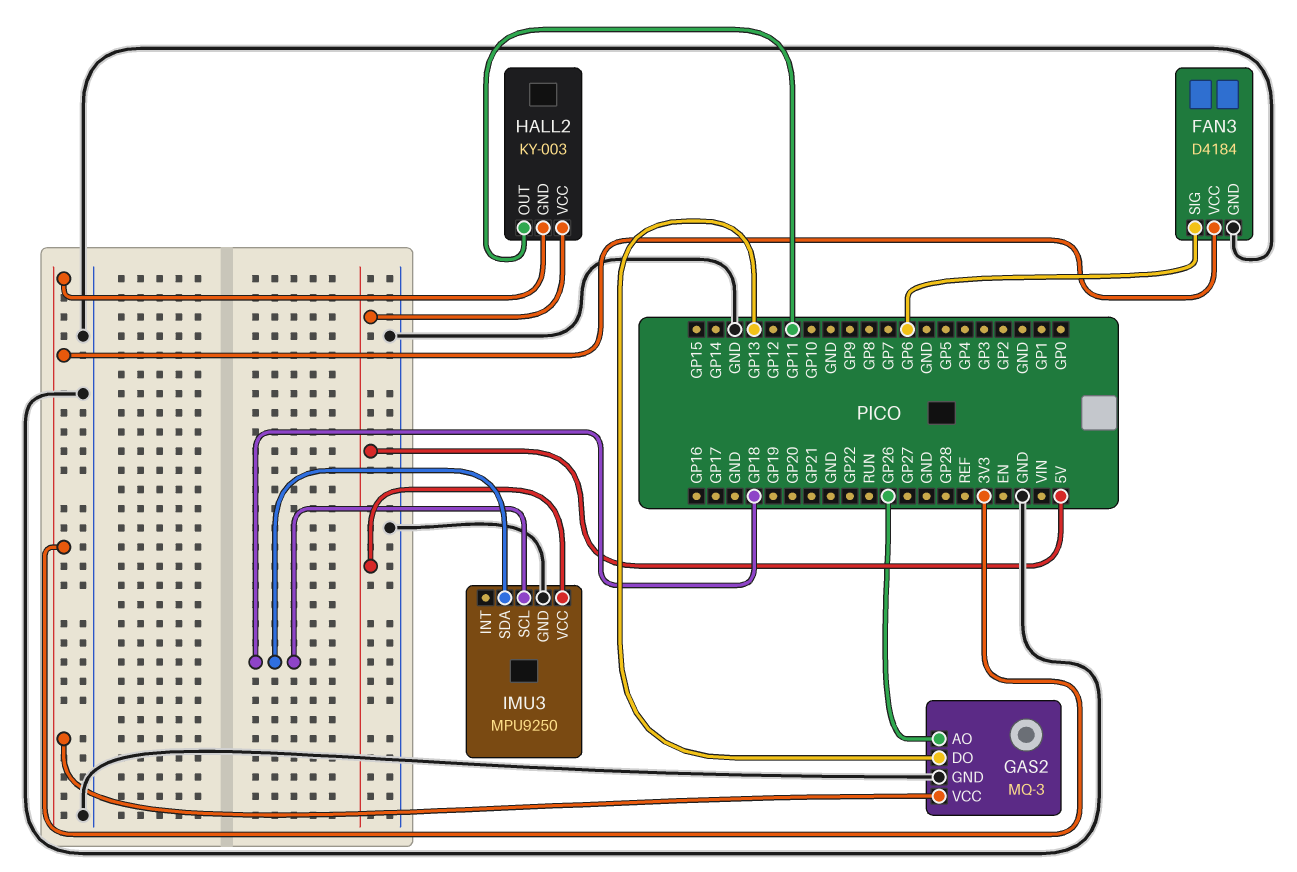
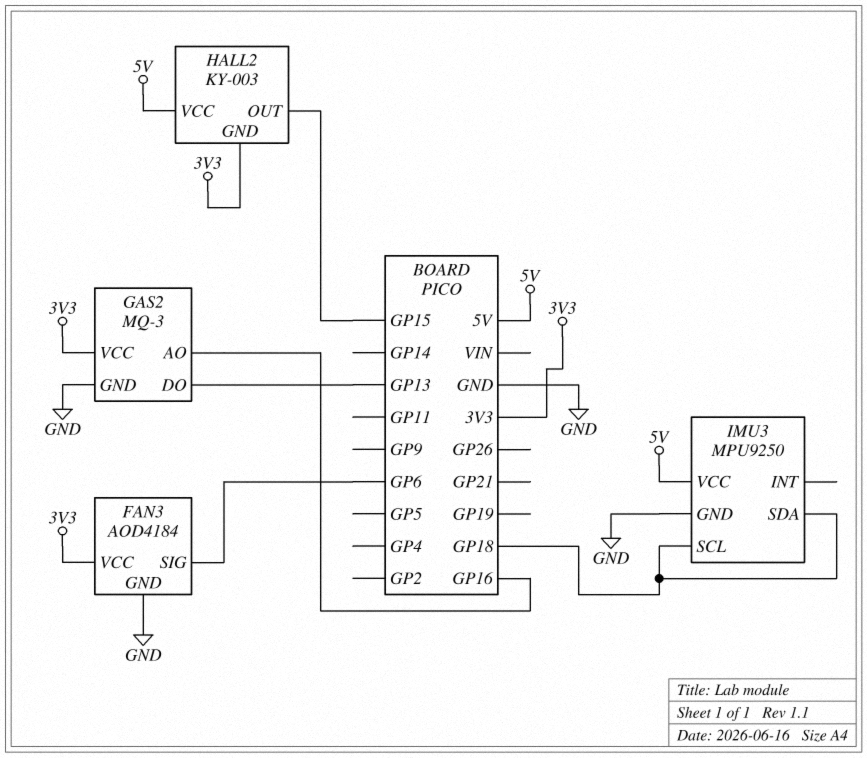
FAN3: D4184 -> AOD4184
GAS2 pin AO: GP26 -> GP16
HALL2 pin OUT: GP11 -> GP15

